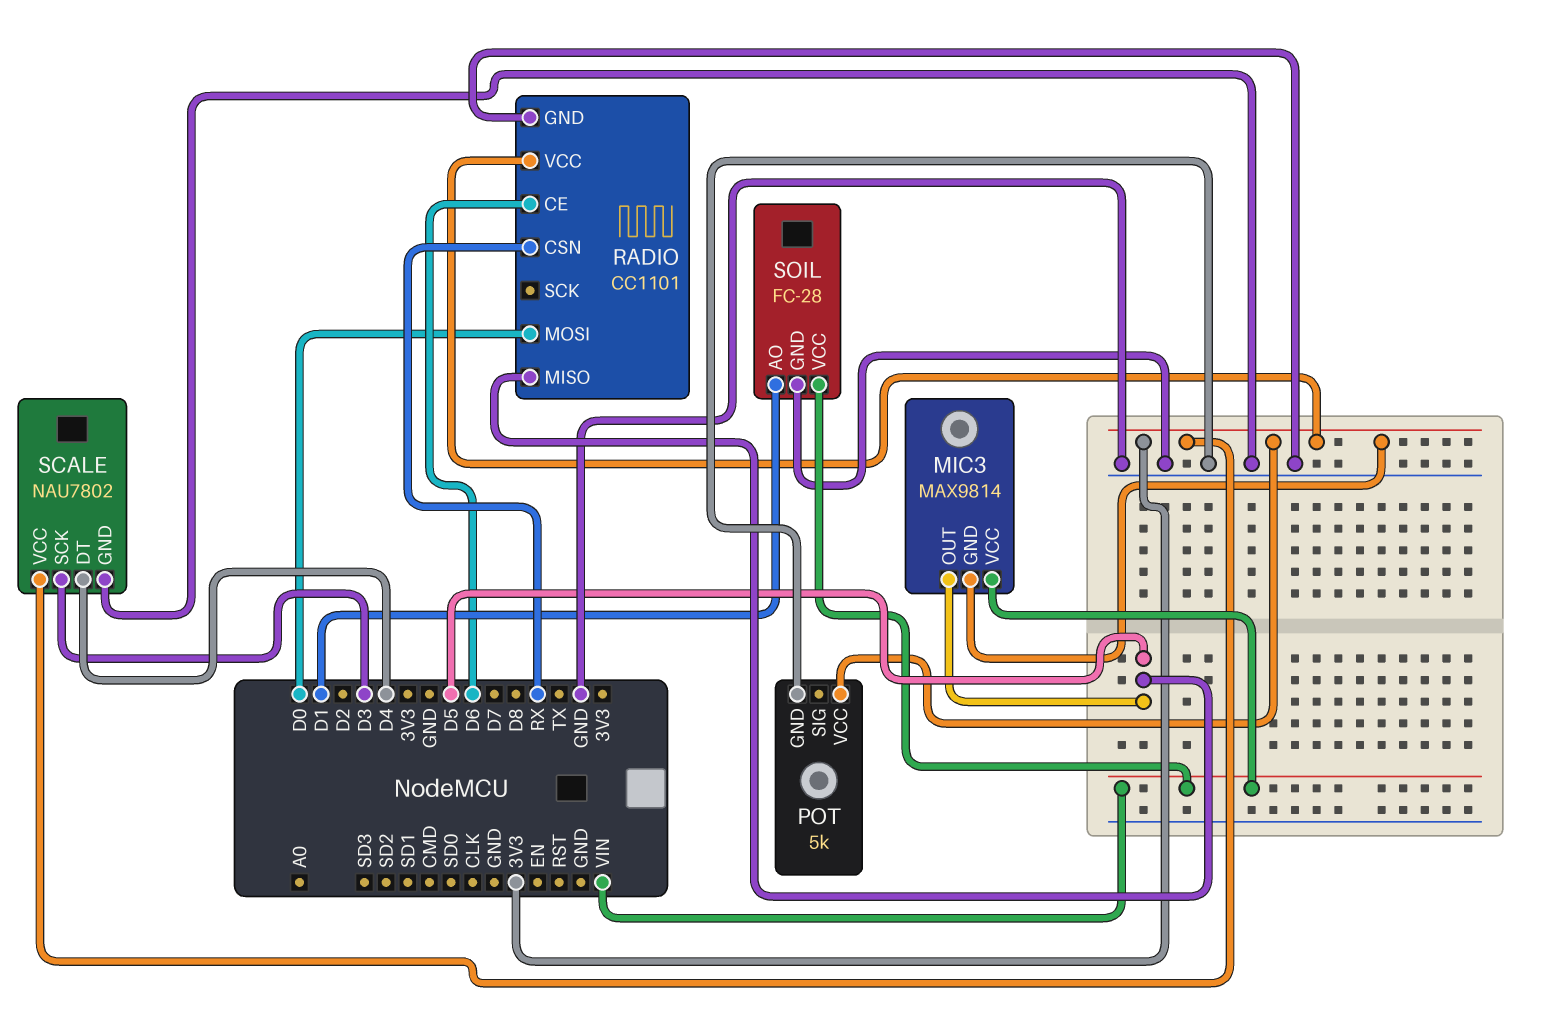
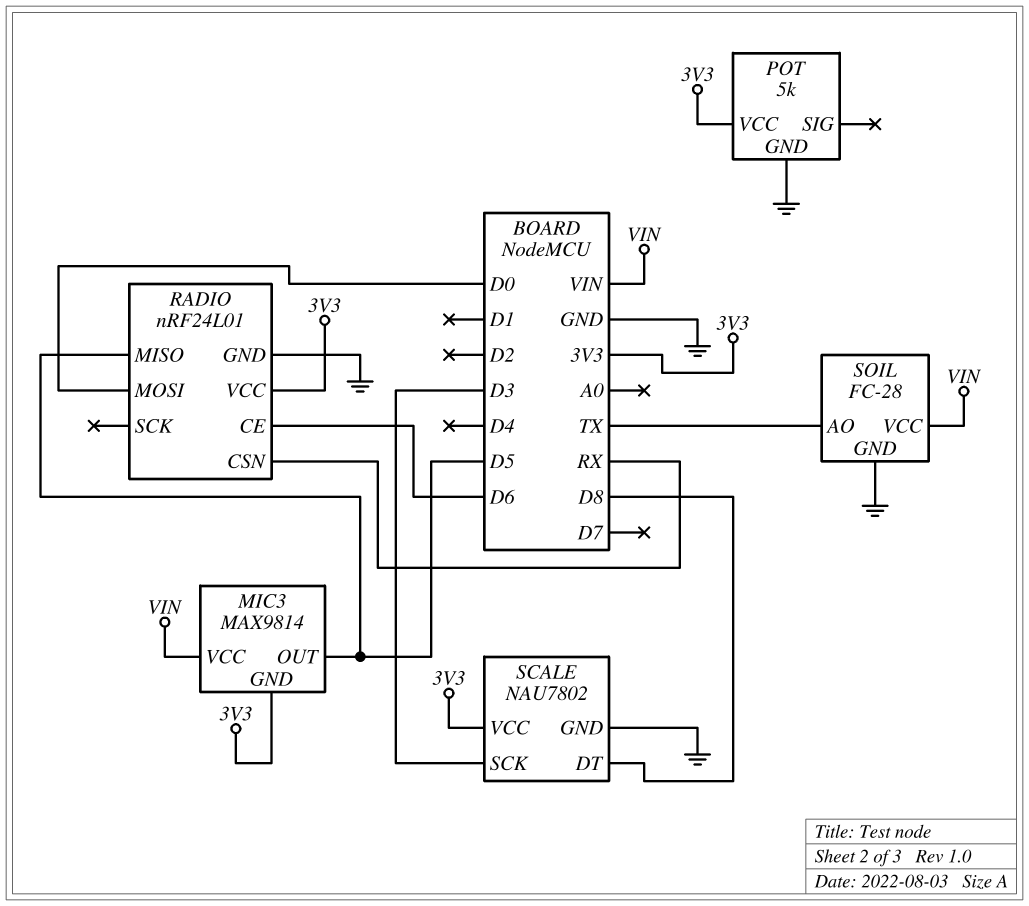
RADIO: CC1101 -> nRF24L01
SCALE pin DT: D4 -> D8
SOIL pin AO: D1 -> TX

